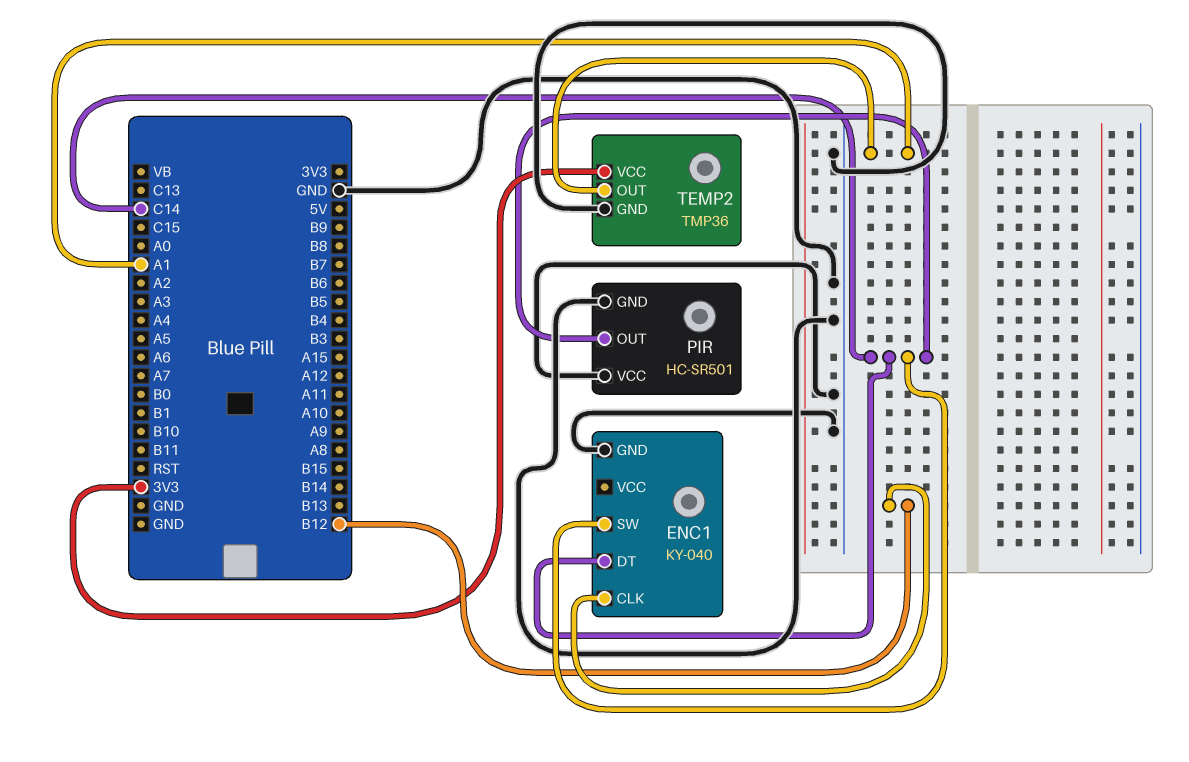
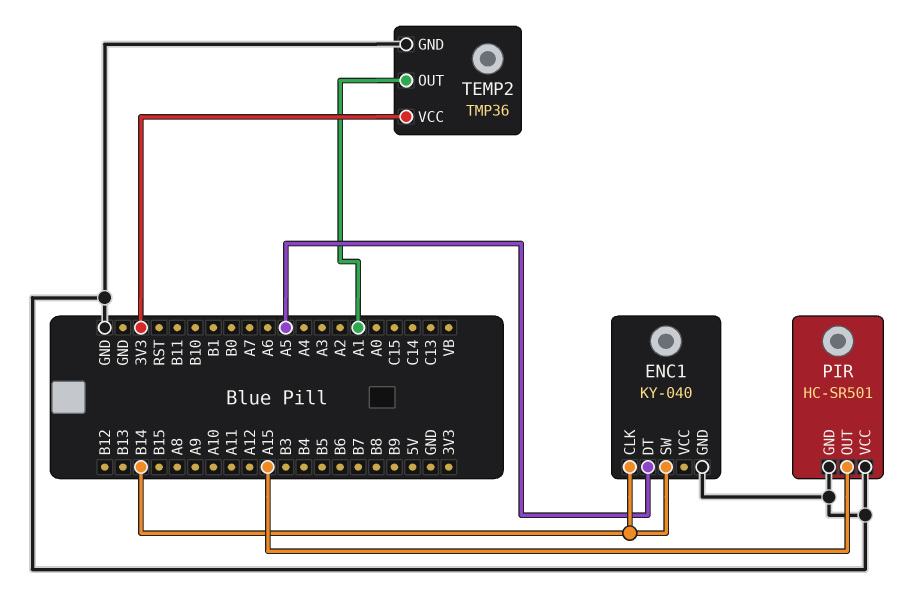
ENC1 pin CLK: B12 -> B14
ENC1 pin DT: C14 -> A5
ENC1 pin SW: C14 -> B14
PIR pin OUT: C14 -> A15

